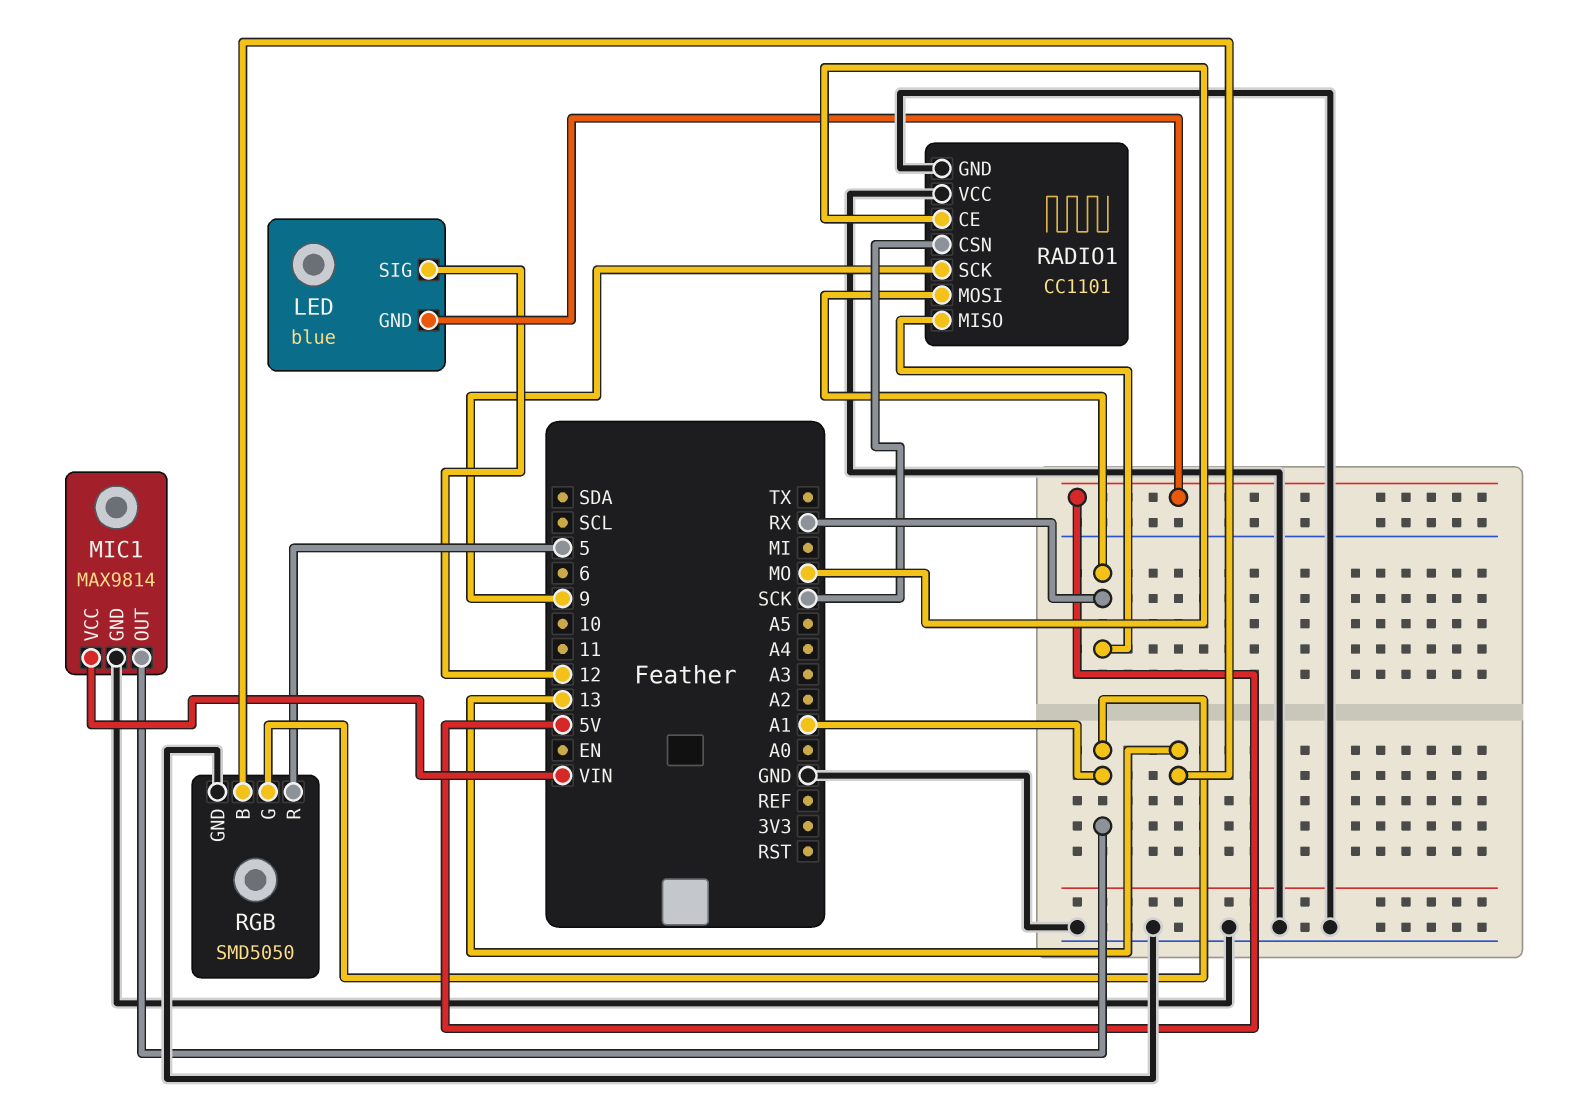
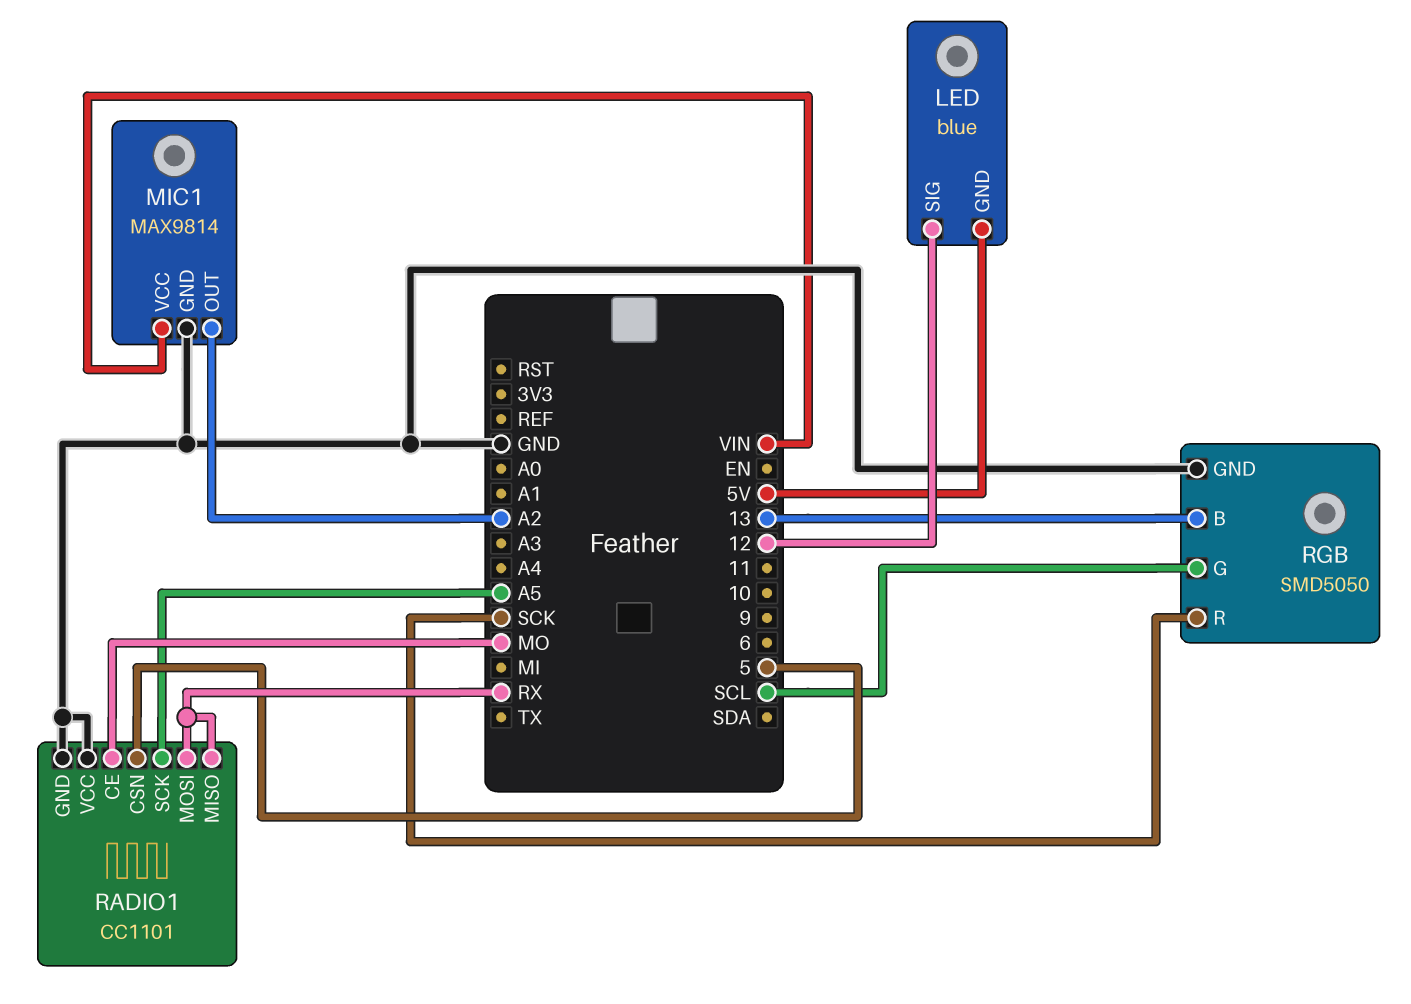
MIC1 pin OUT: A1 -> A2
RADIO1 pin CSN: SCK -> 5
RADIO1 pin SCK: 9 -> A5
RGB pin G: A1 -> SCL
RGB pin R: 5 -> SCK

